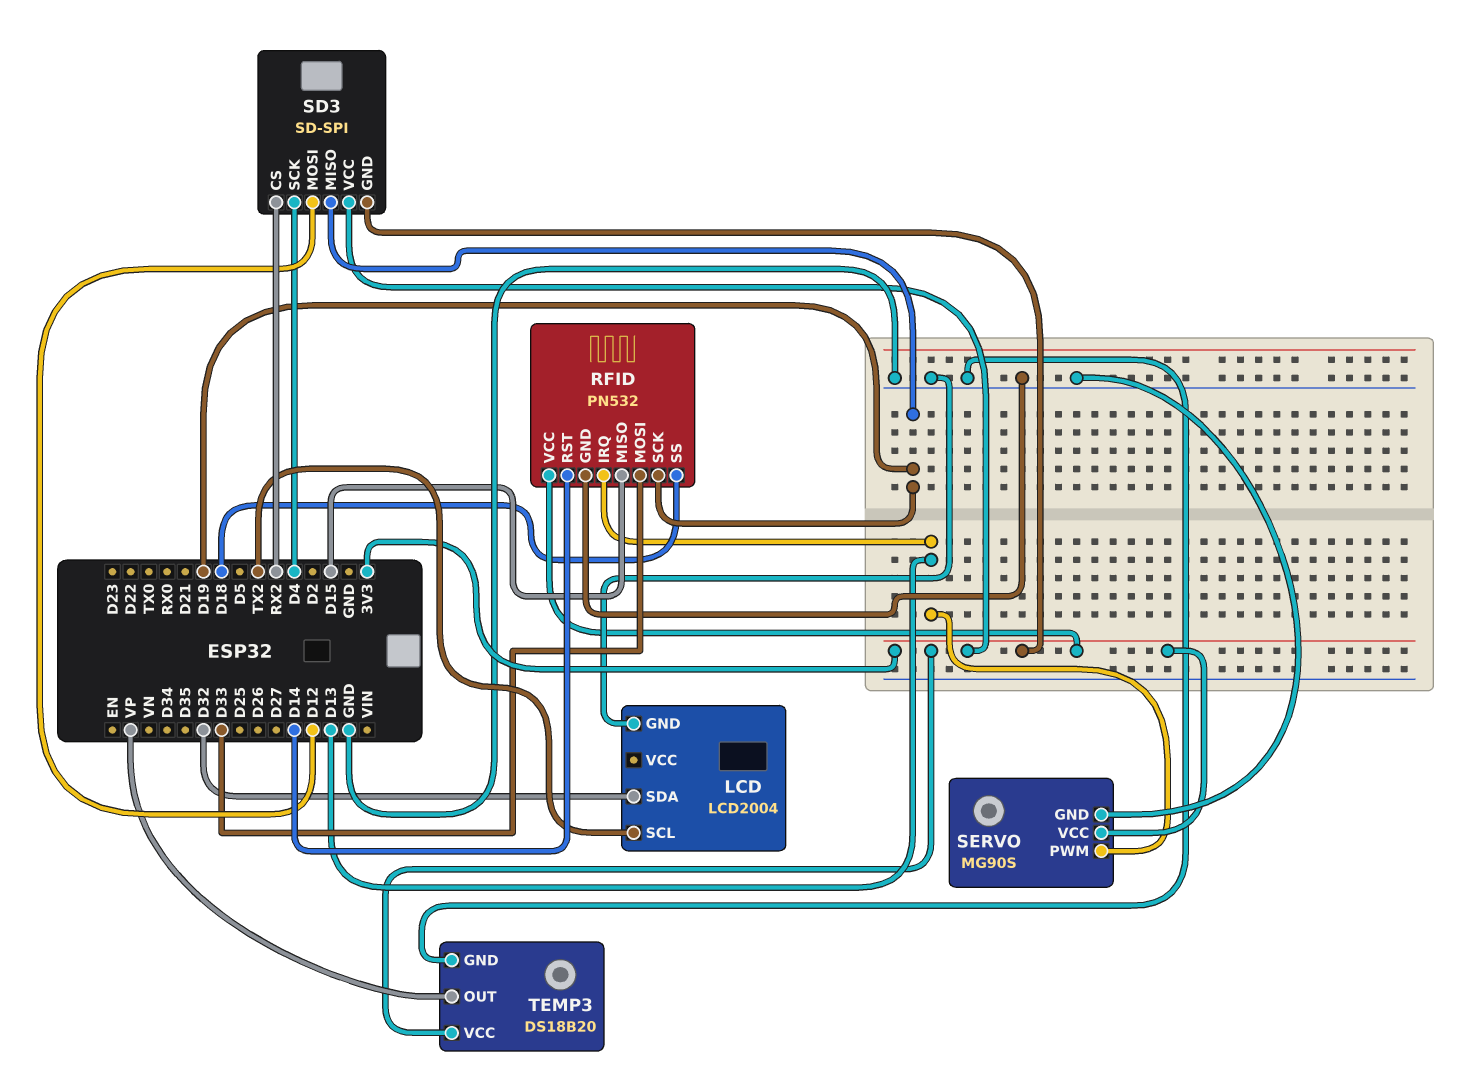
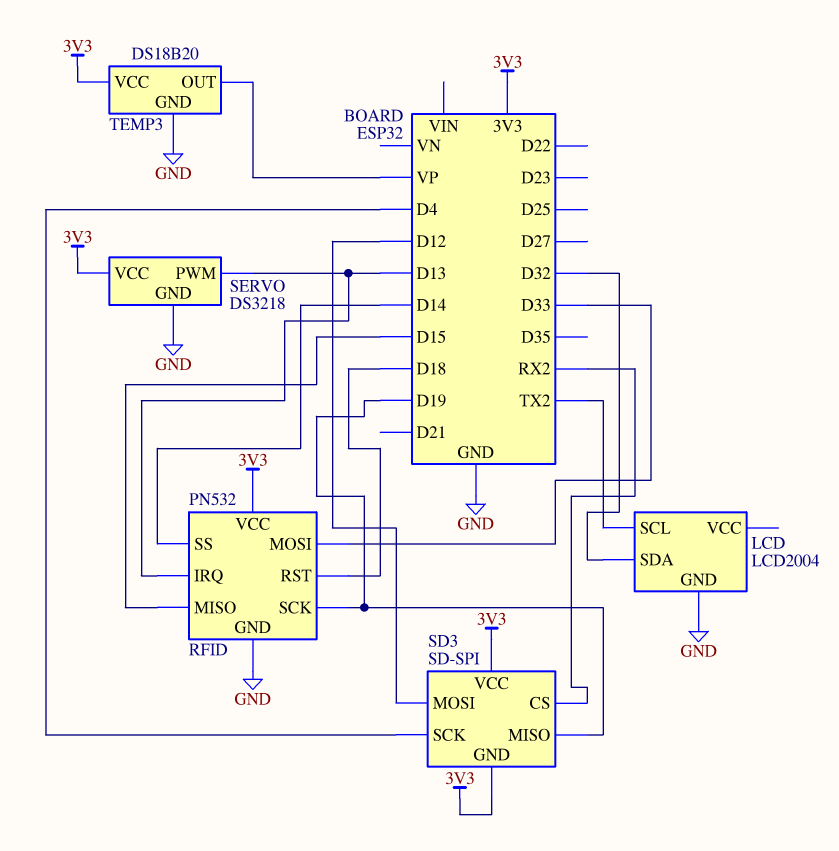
RFID pin RST: D14 -> D18
RFID pin SS: D18 -> D14
SERVO: MG90S -> DS3218

